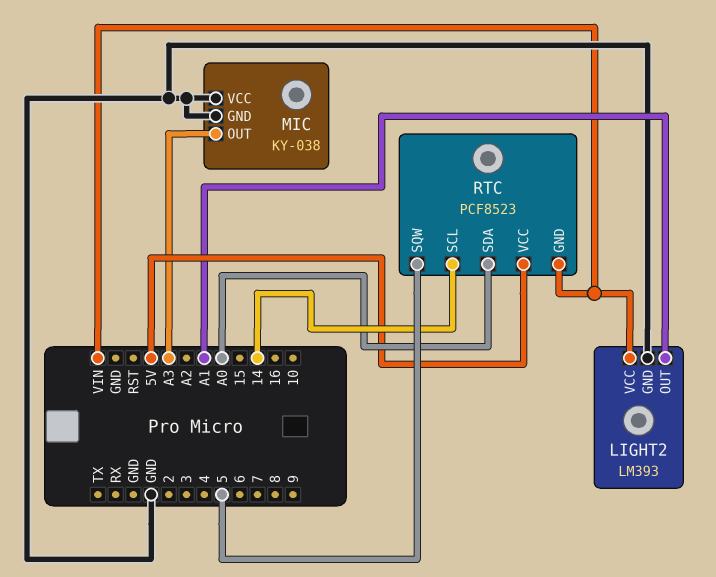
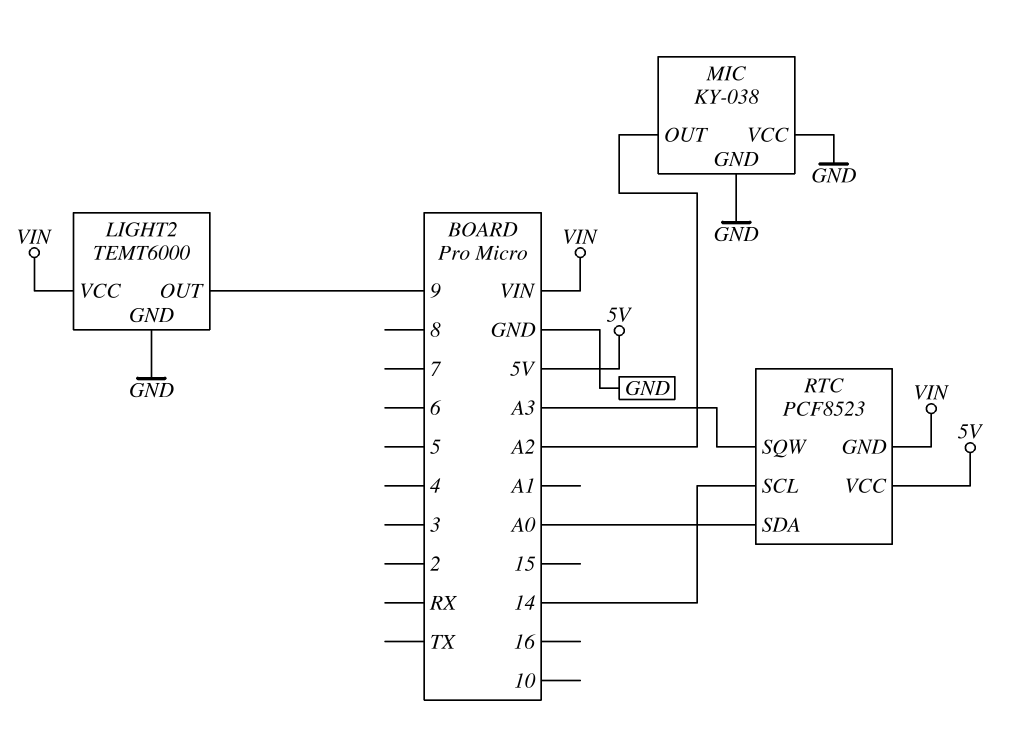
LIGHT2: LM393 -> TEMT6000
LIGHT2 pin OUT: A1 -> 9
MIC pin OUT: A3 -> A2
RTC pin SQW: 5 -> A3

